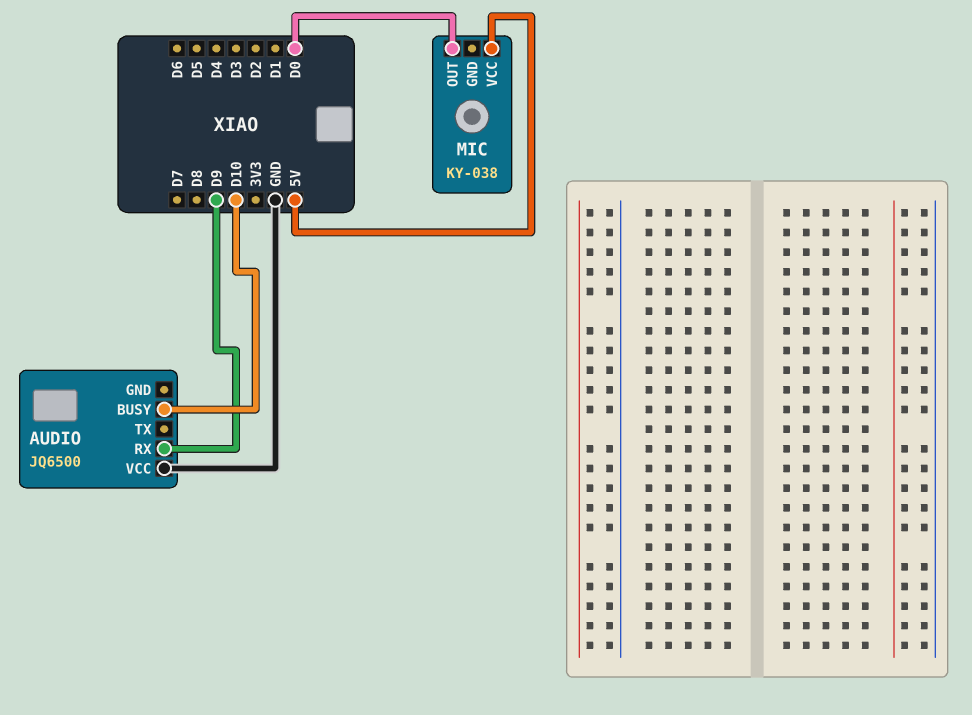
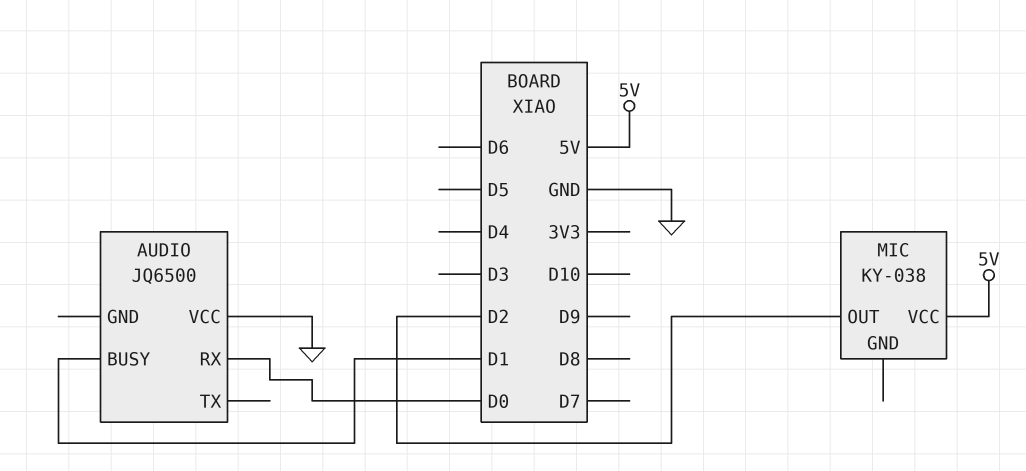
AUDIO pin BUSY: D10 -> D1
AUDIO pin RX: D9 -> D0
MIC pin OUT: D0 -> D2

